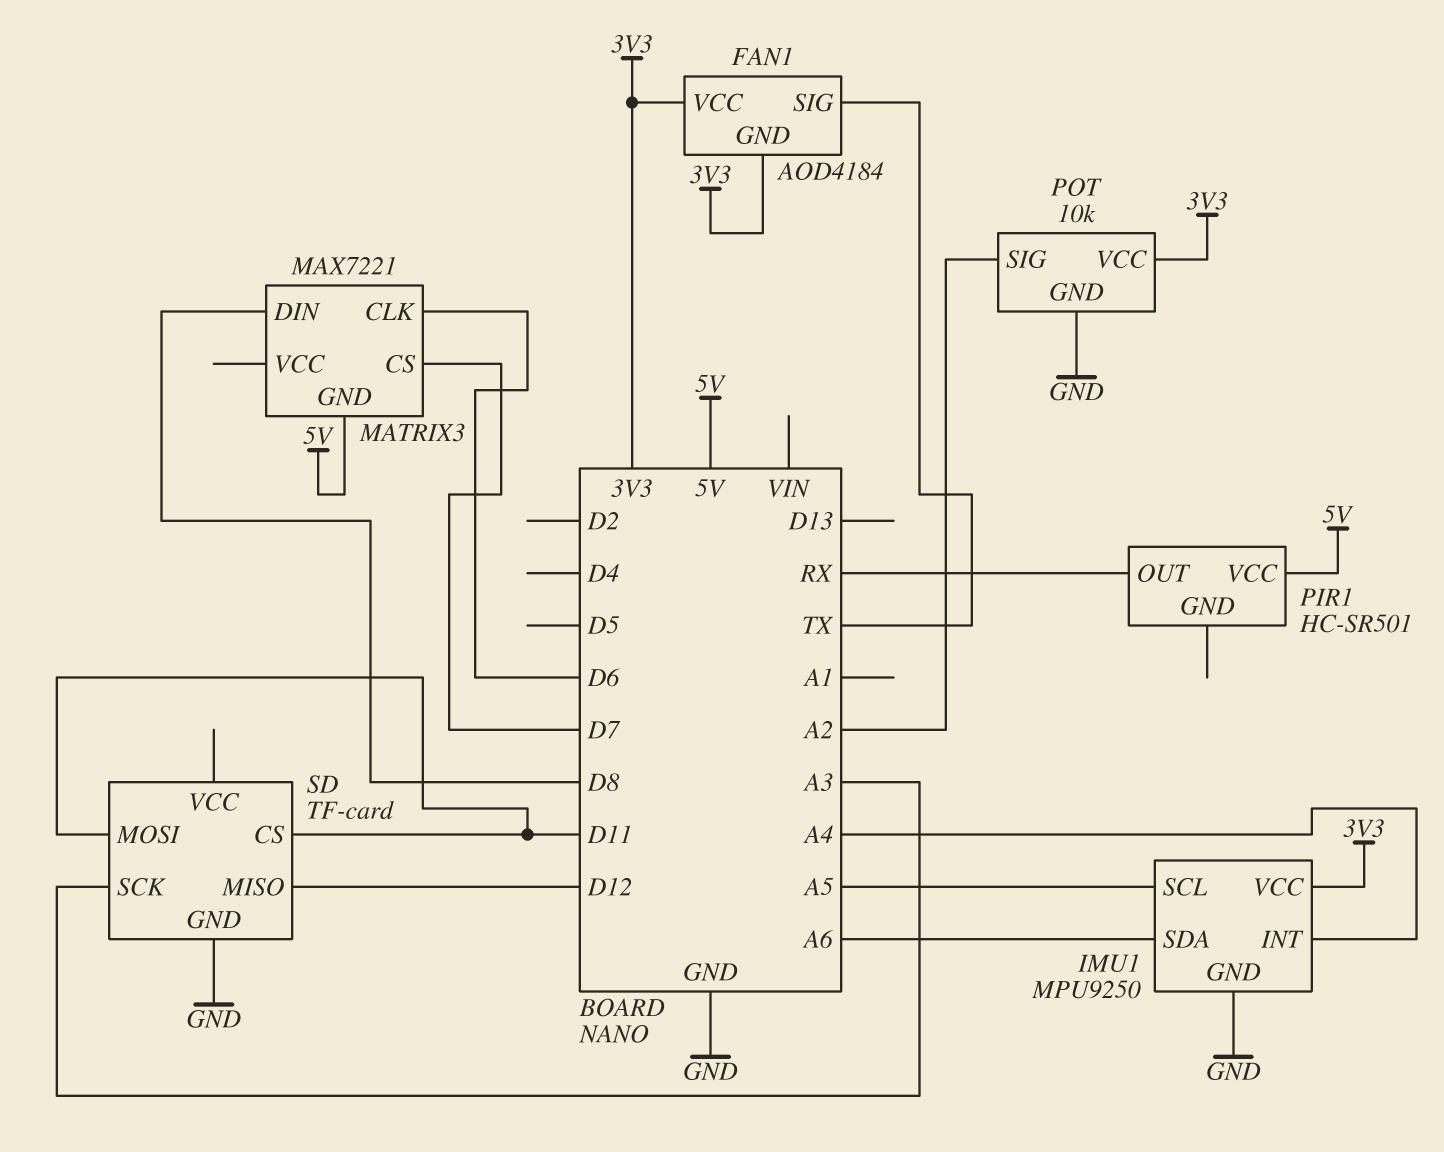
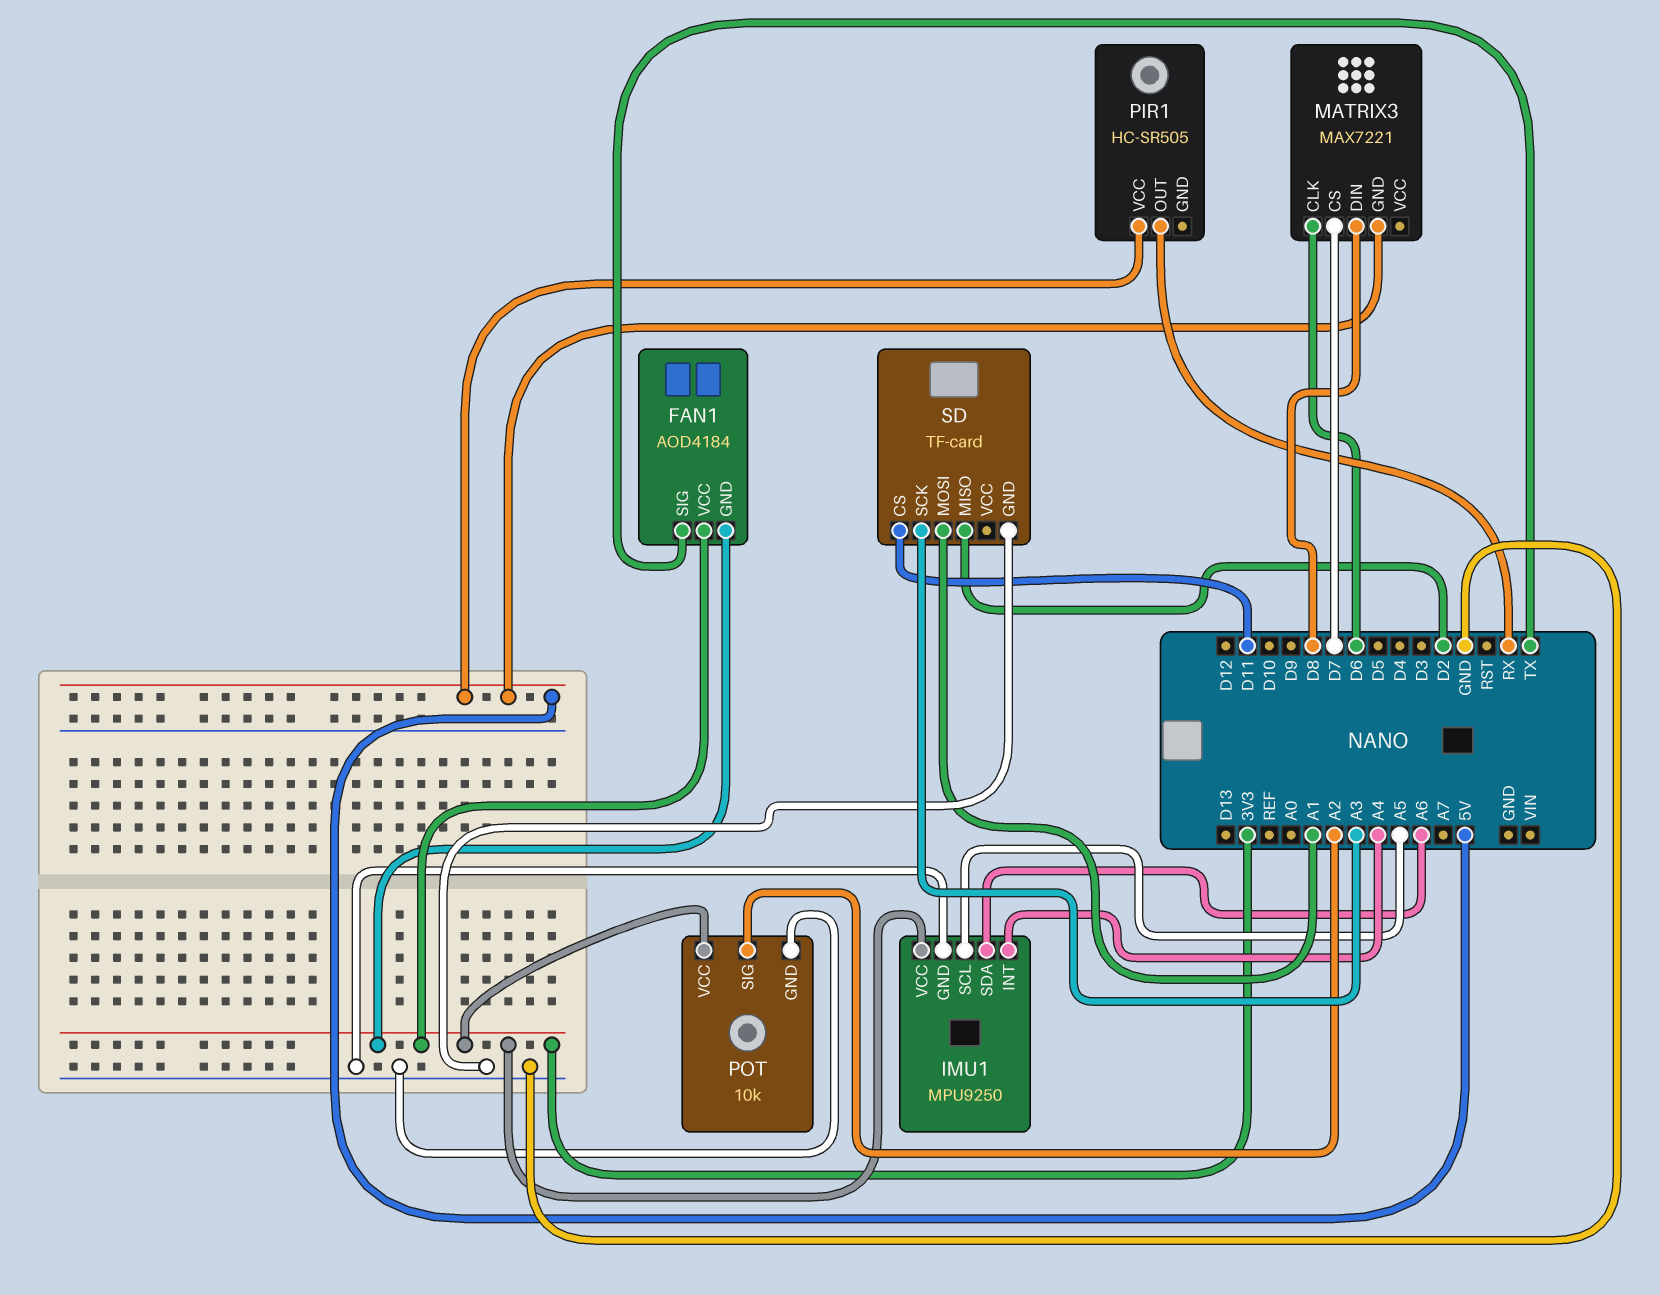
PIR1: HC-SR501 -> HC-SR505
SD pin MISO: D12 -> D2
SD pin MOSI: D11 -> A1

